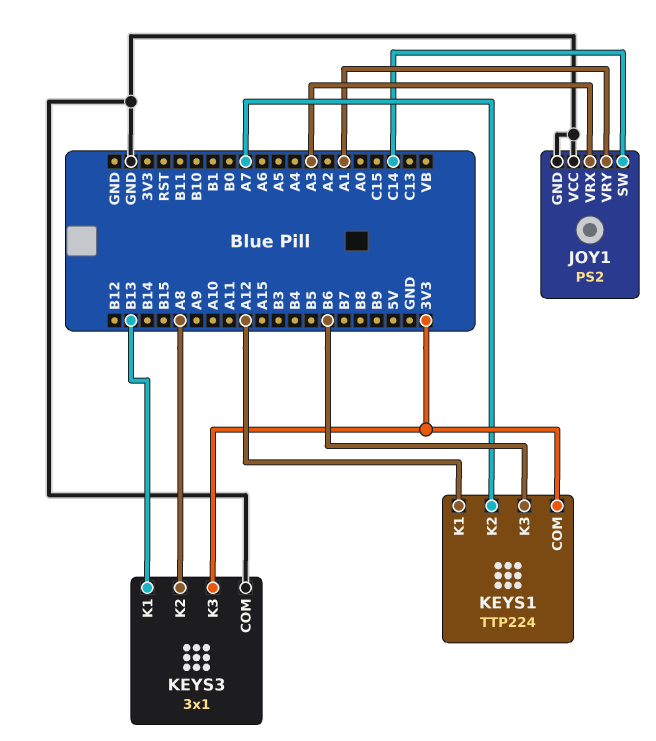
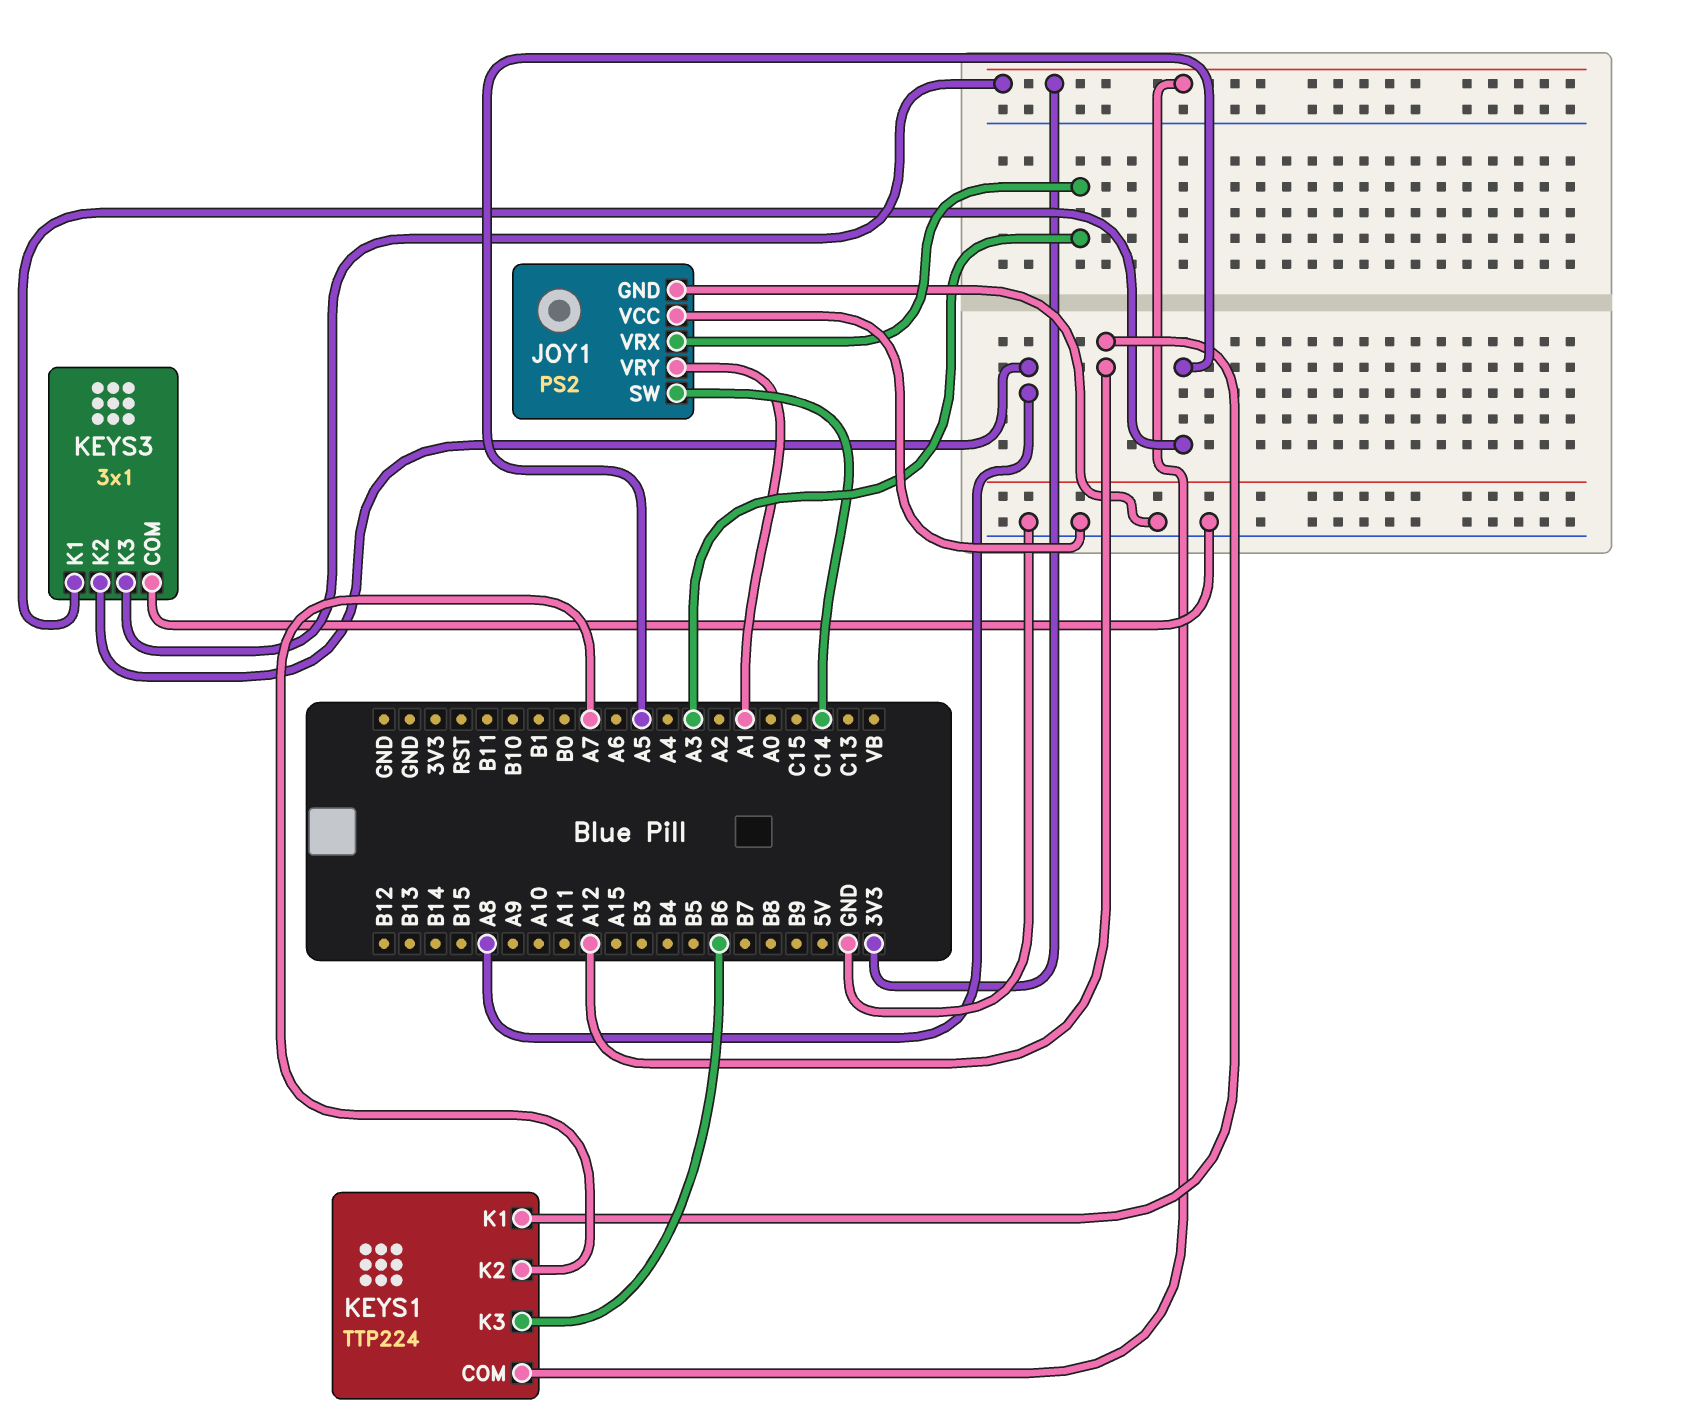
KEYS3 pin K1: B13 -> A5

